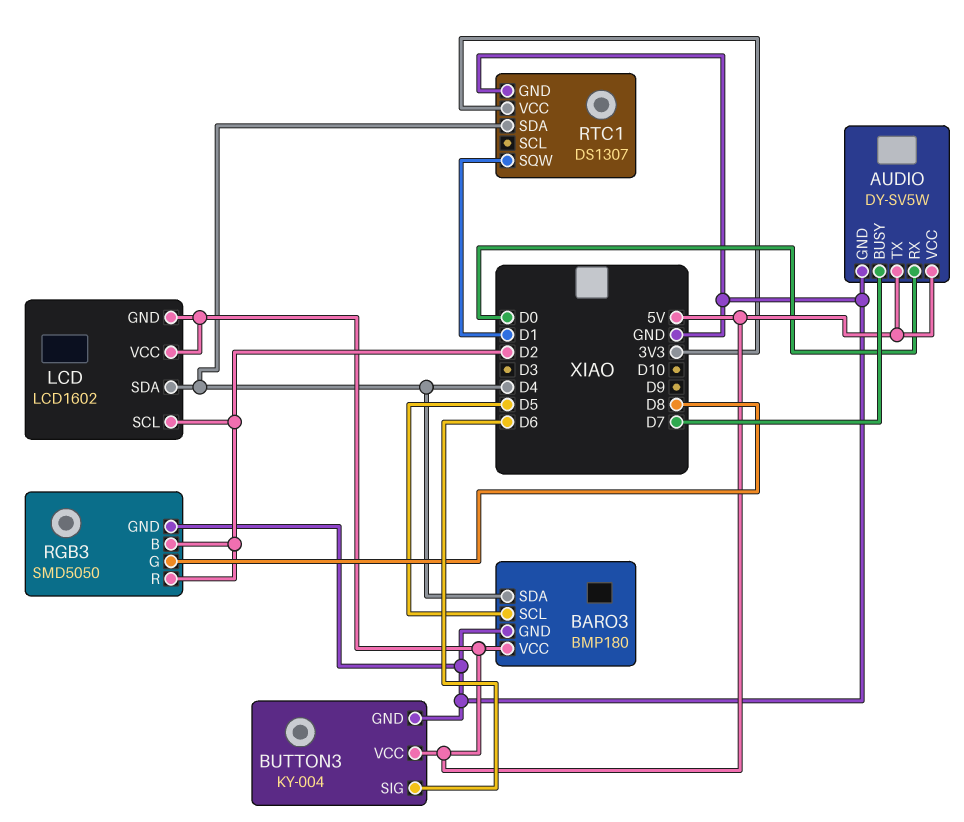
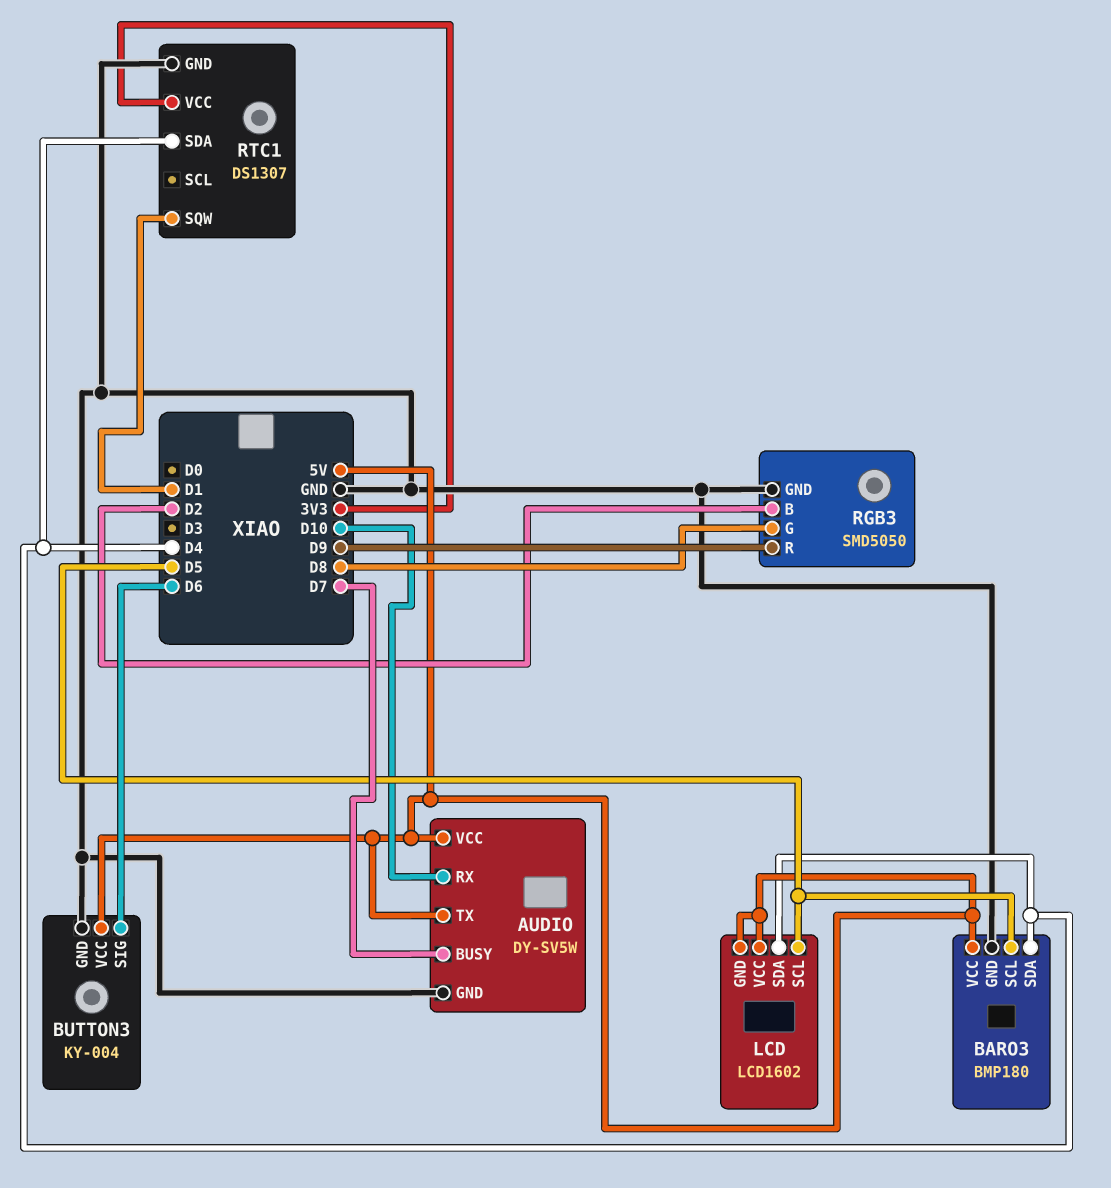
AUDIO pin RX: D0 -> D10
LCD pin SCL: D2 -> D5
RGB3 pin R: D2 -> D9

